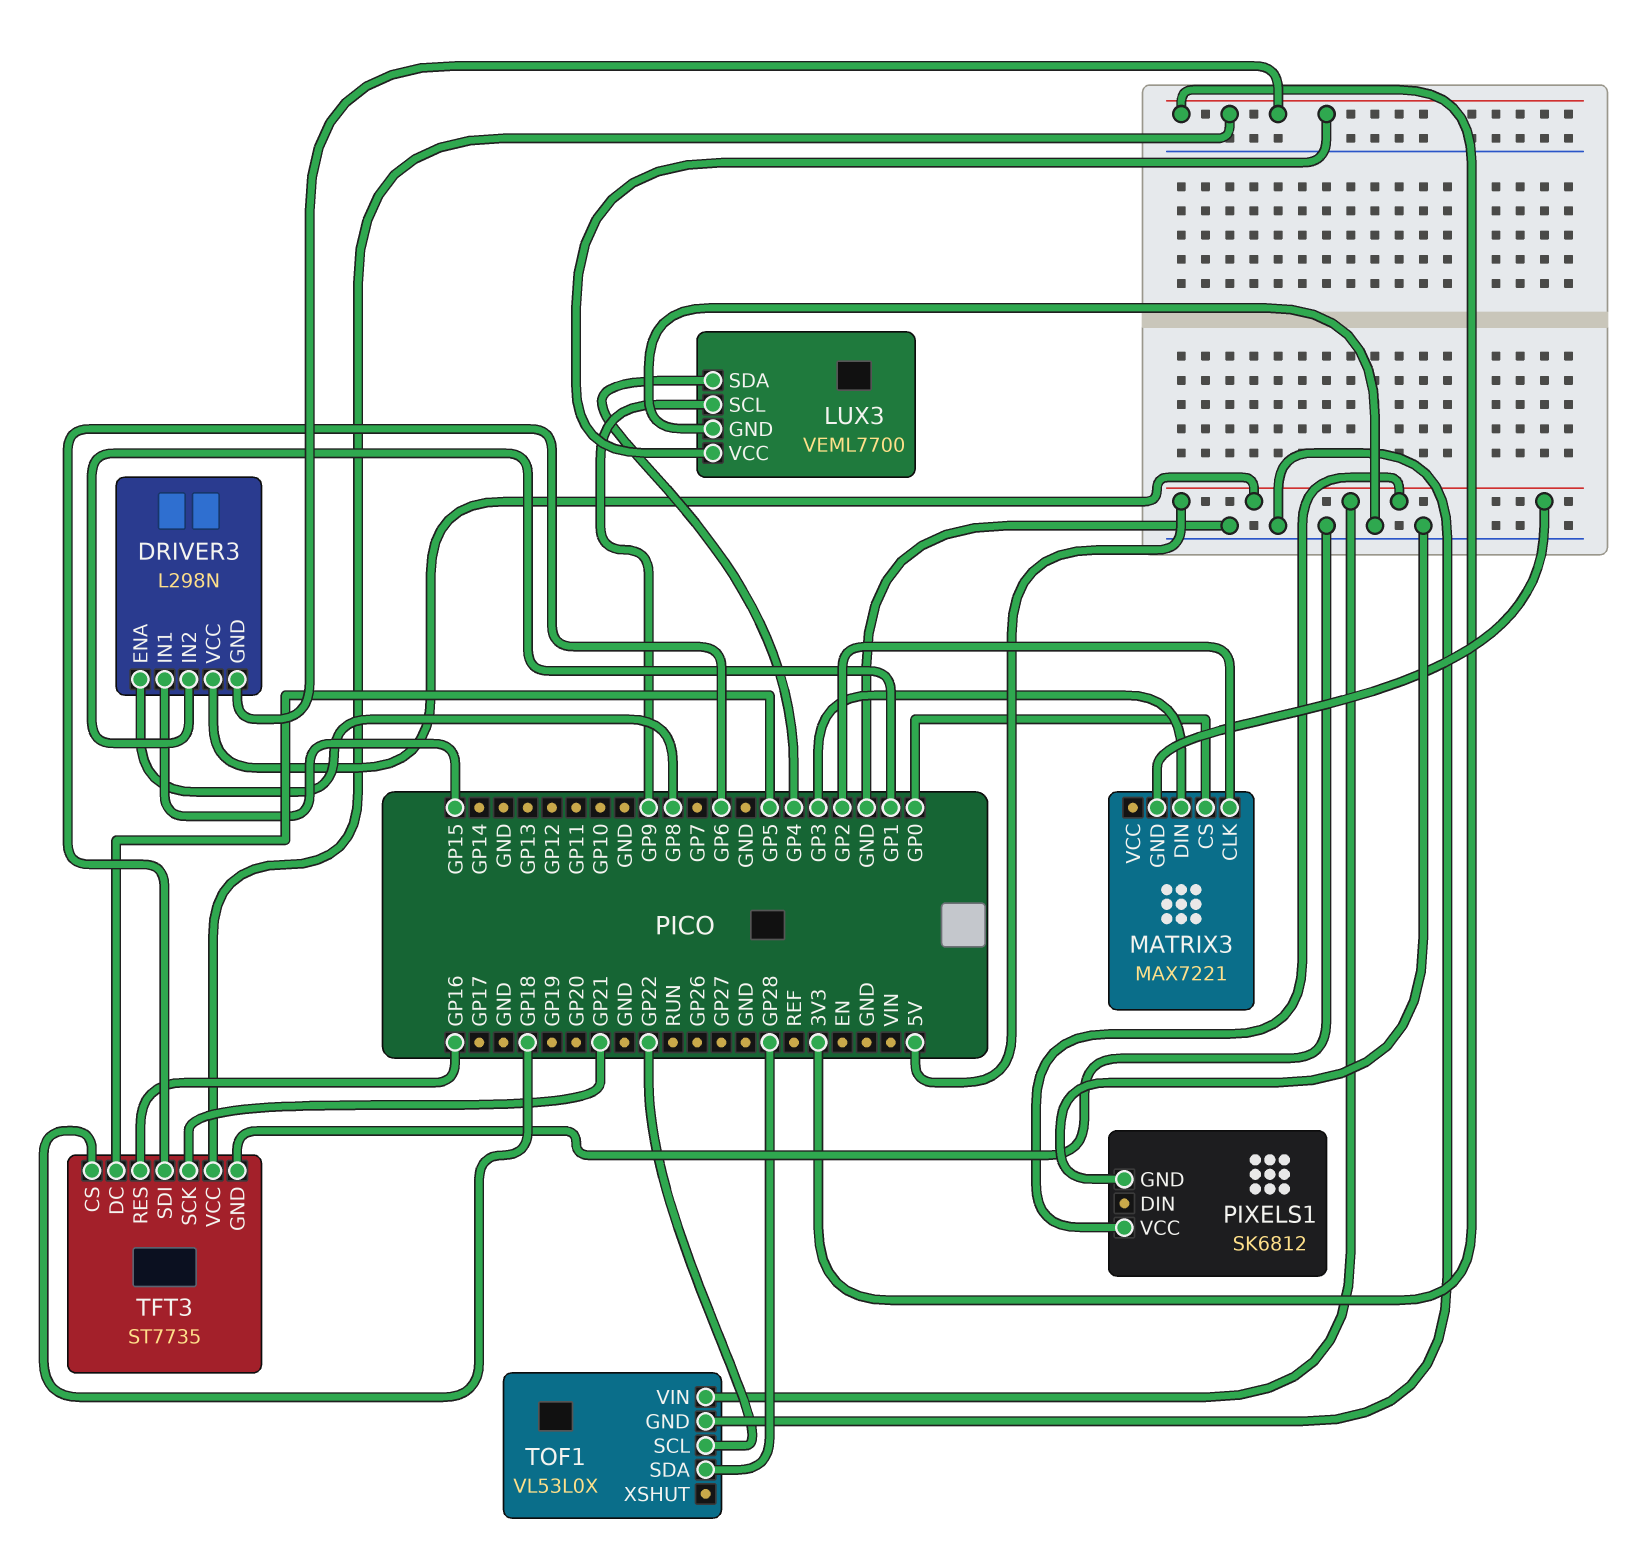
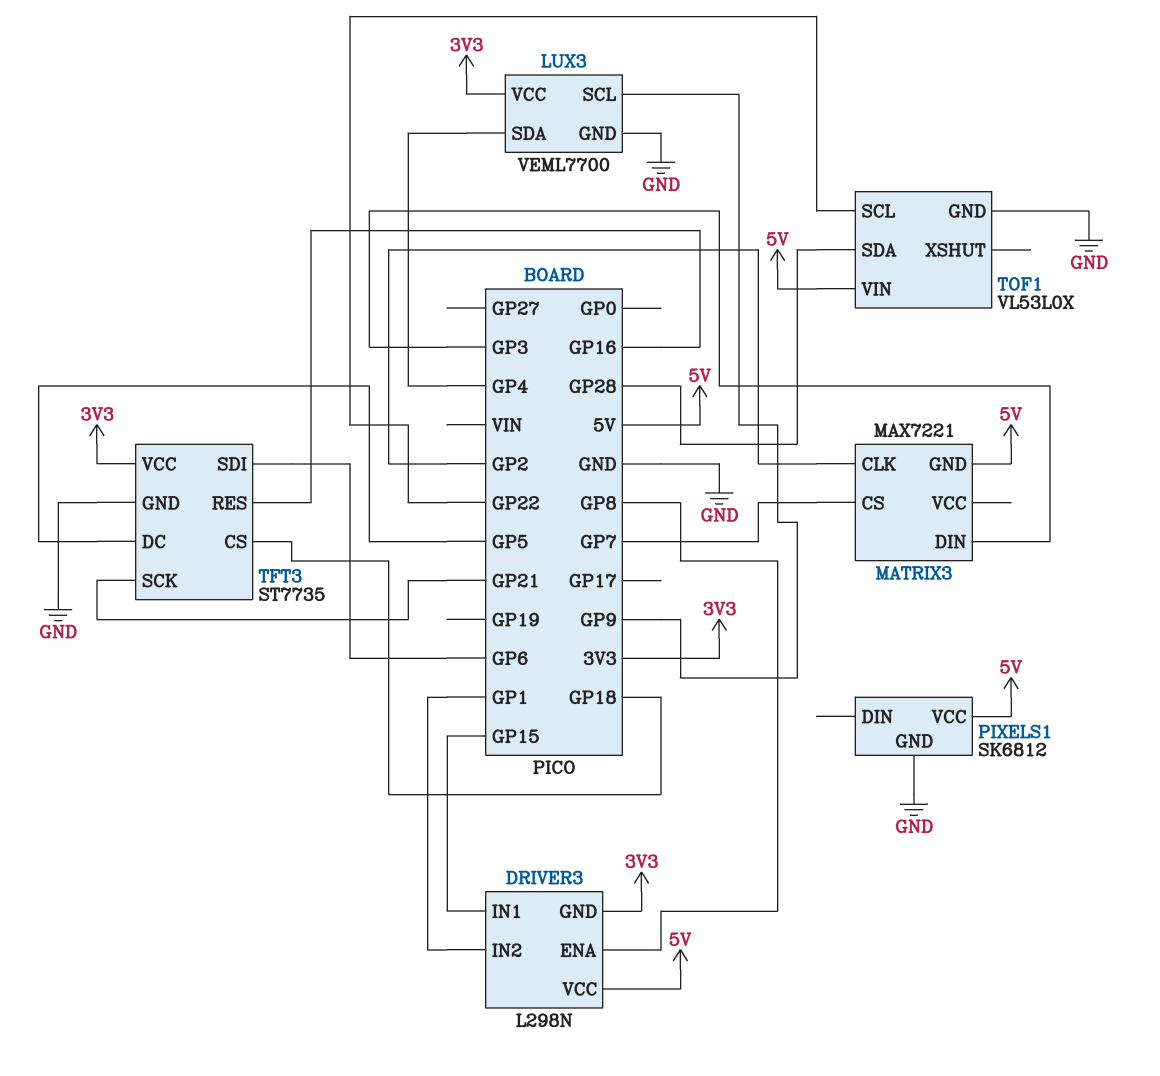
MATRIX3 pin CS: GP0 -> GP7

